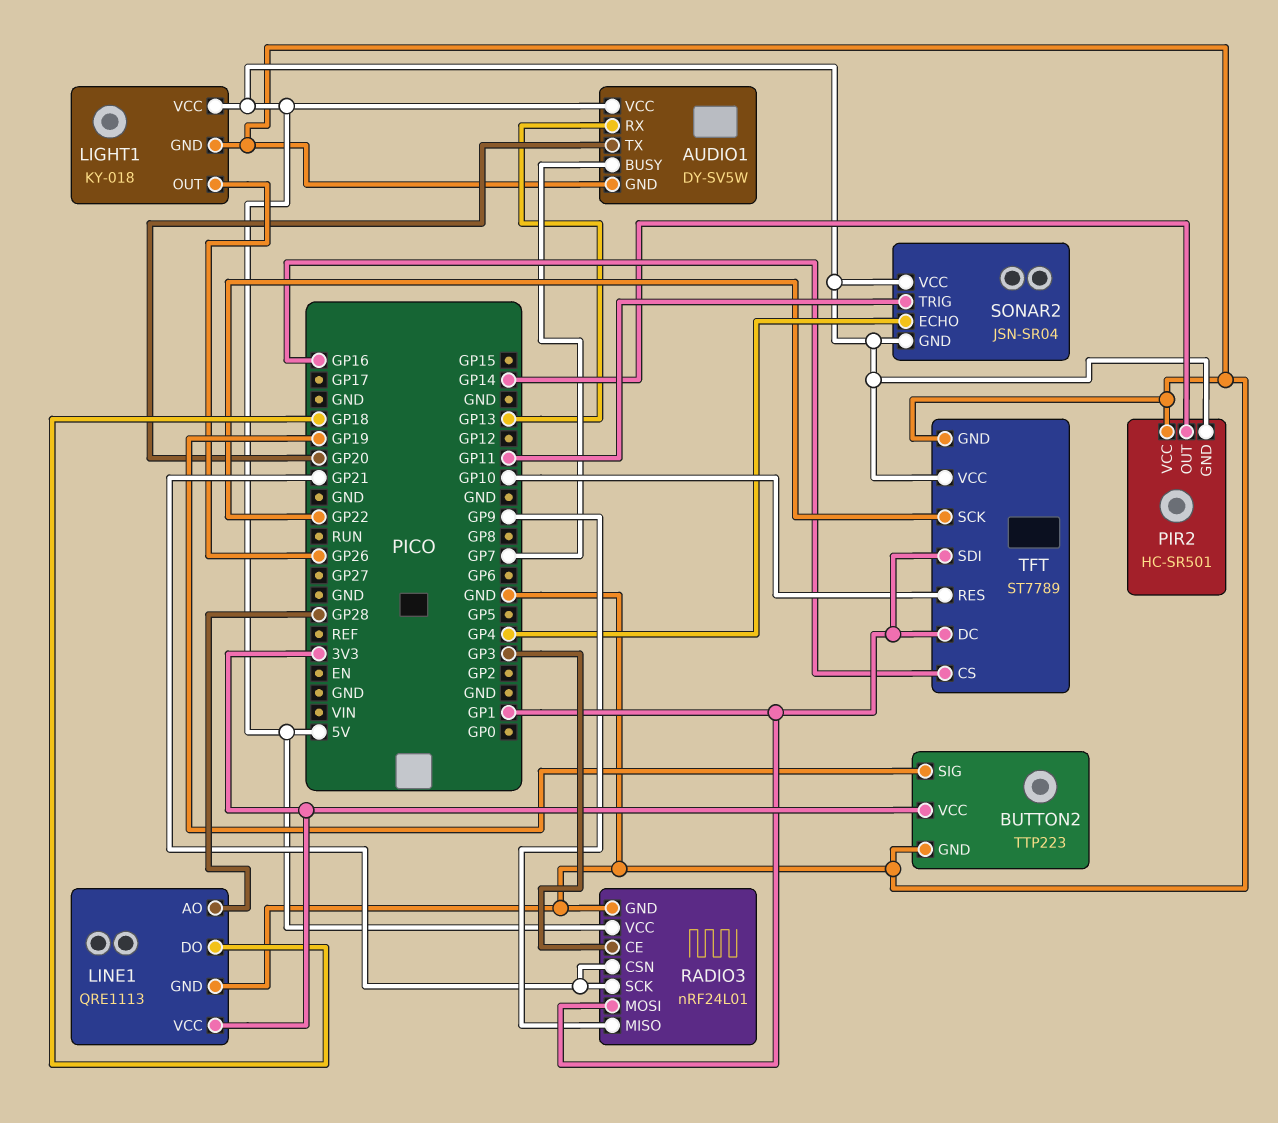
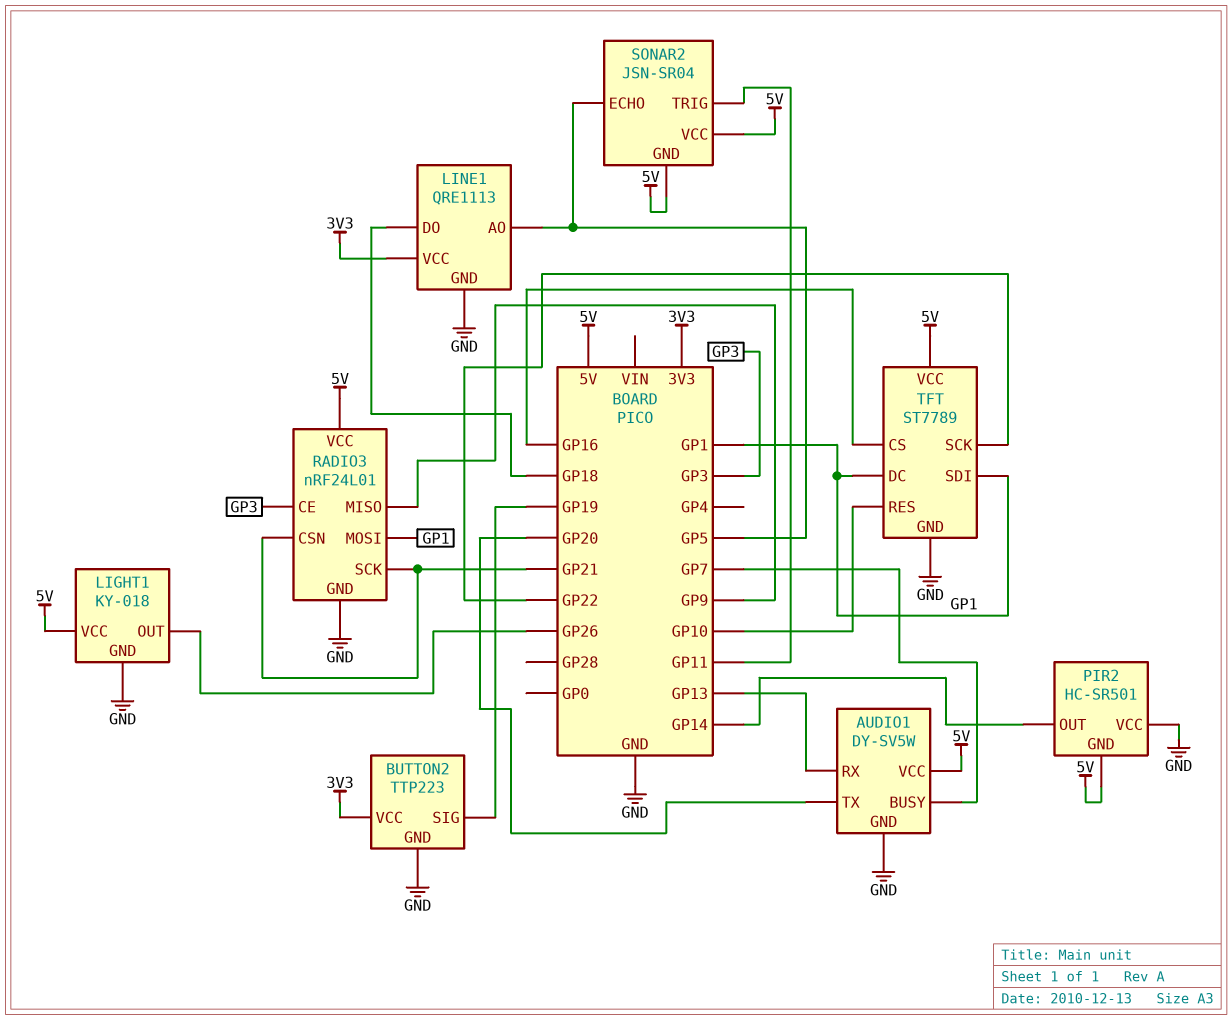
LINE1 pin AO: GP28 -> GP5
SONAR2 pin ECHO: GP4 -> GP5

